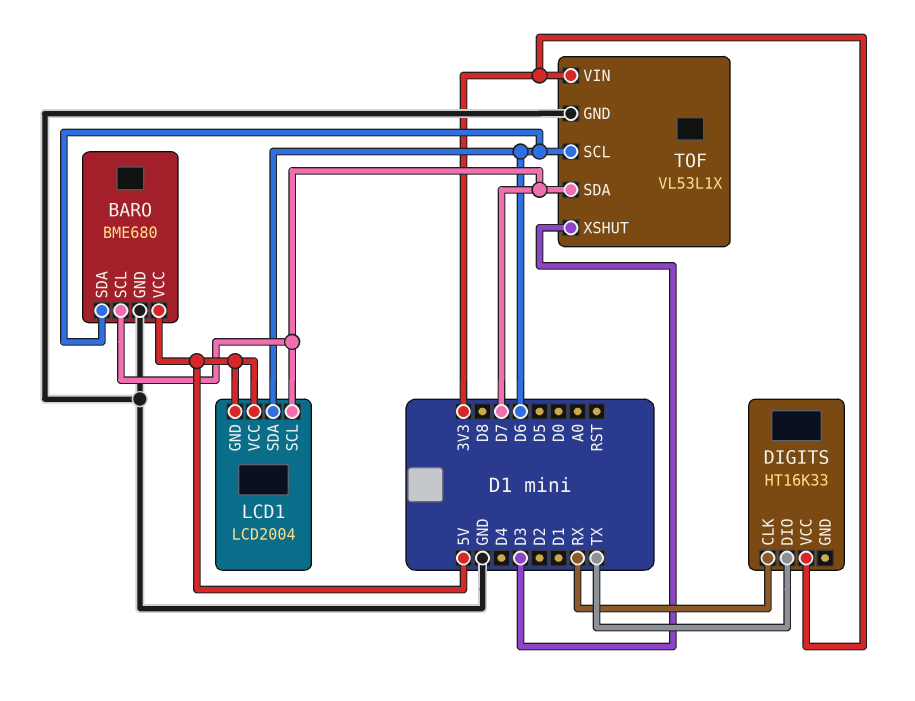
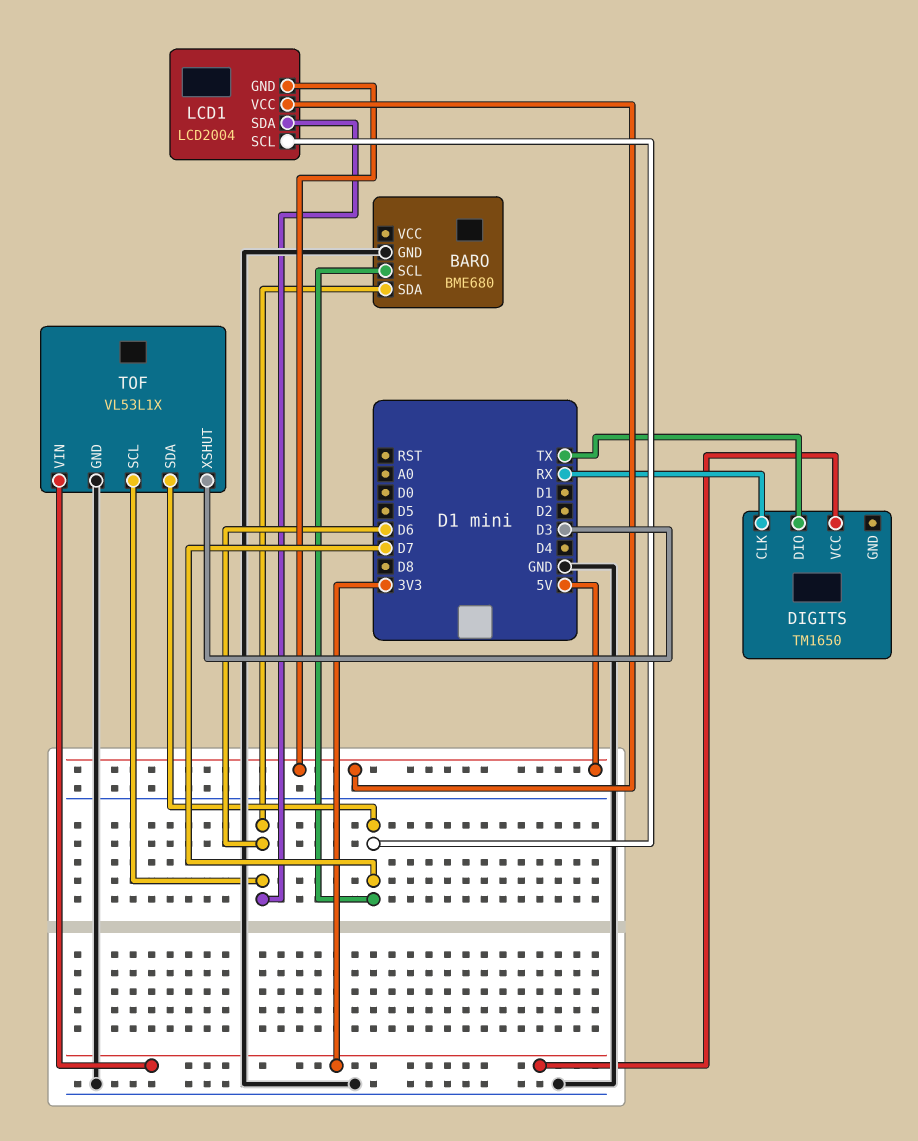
BARO pin VCC: 5V -> none
DIGITS: HT16K33 -> TM1650

